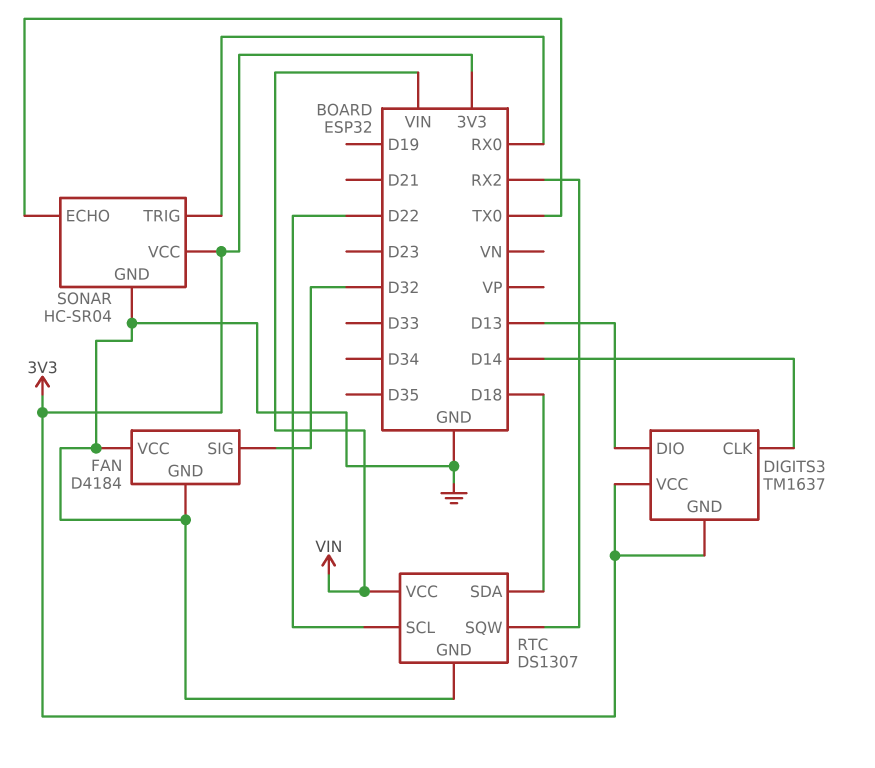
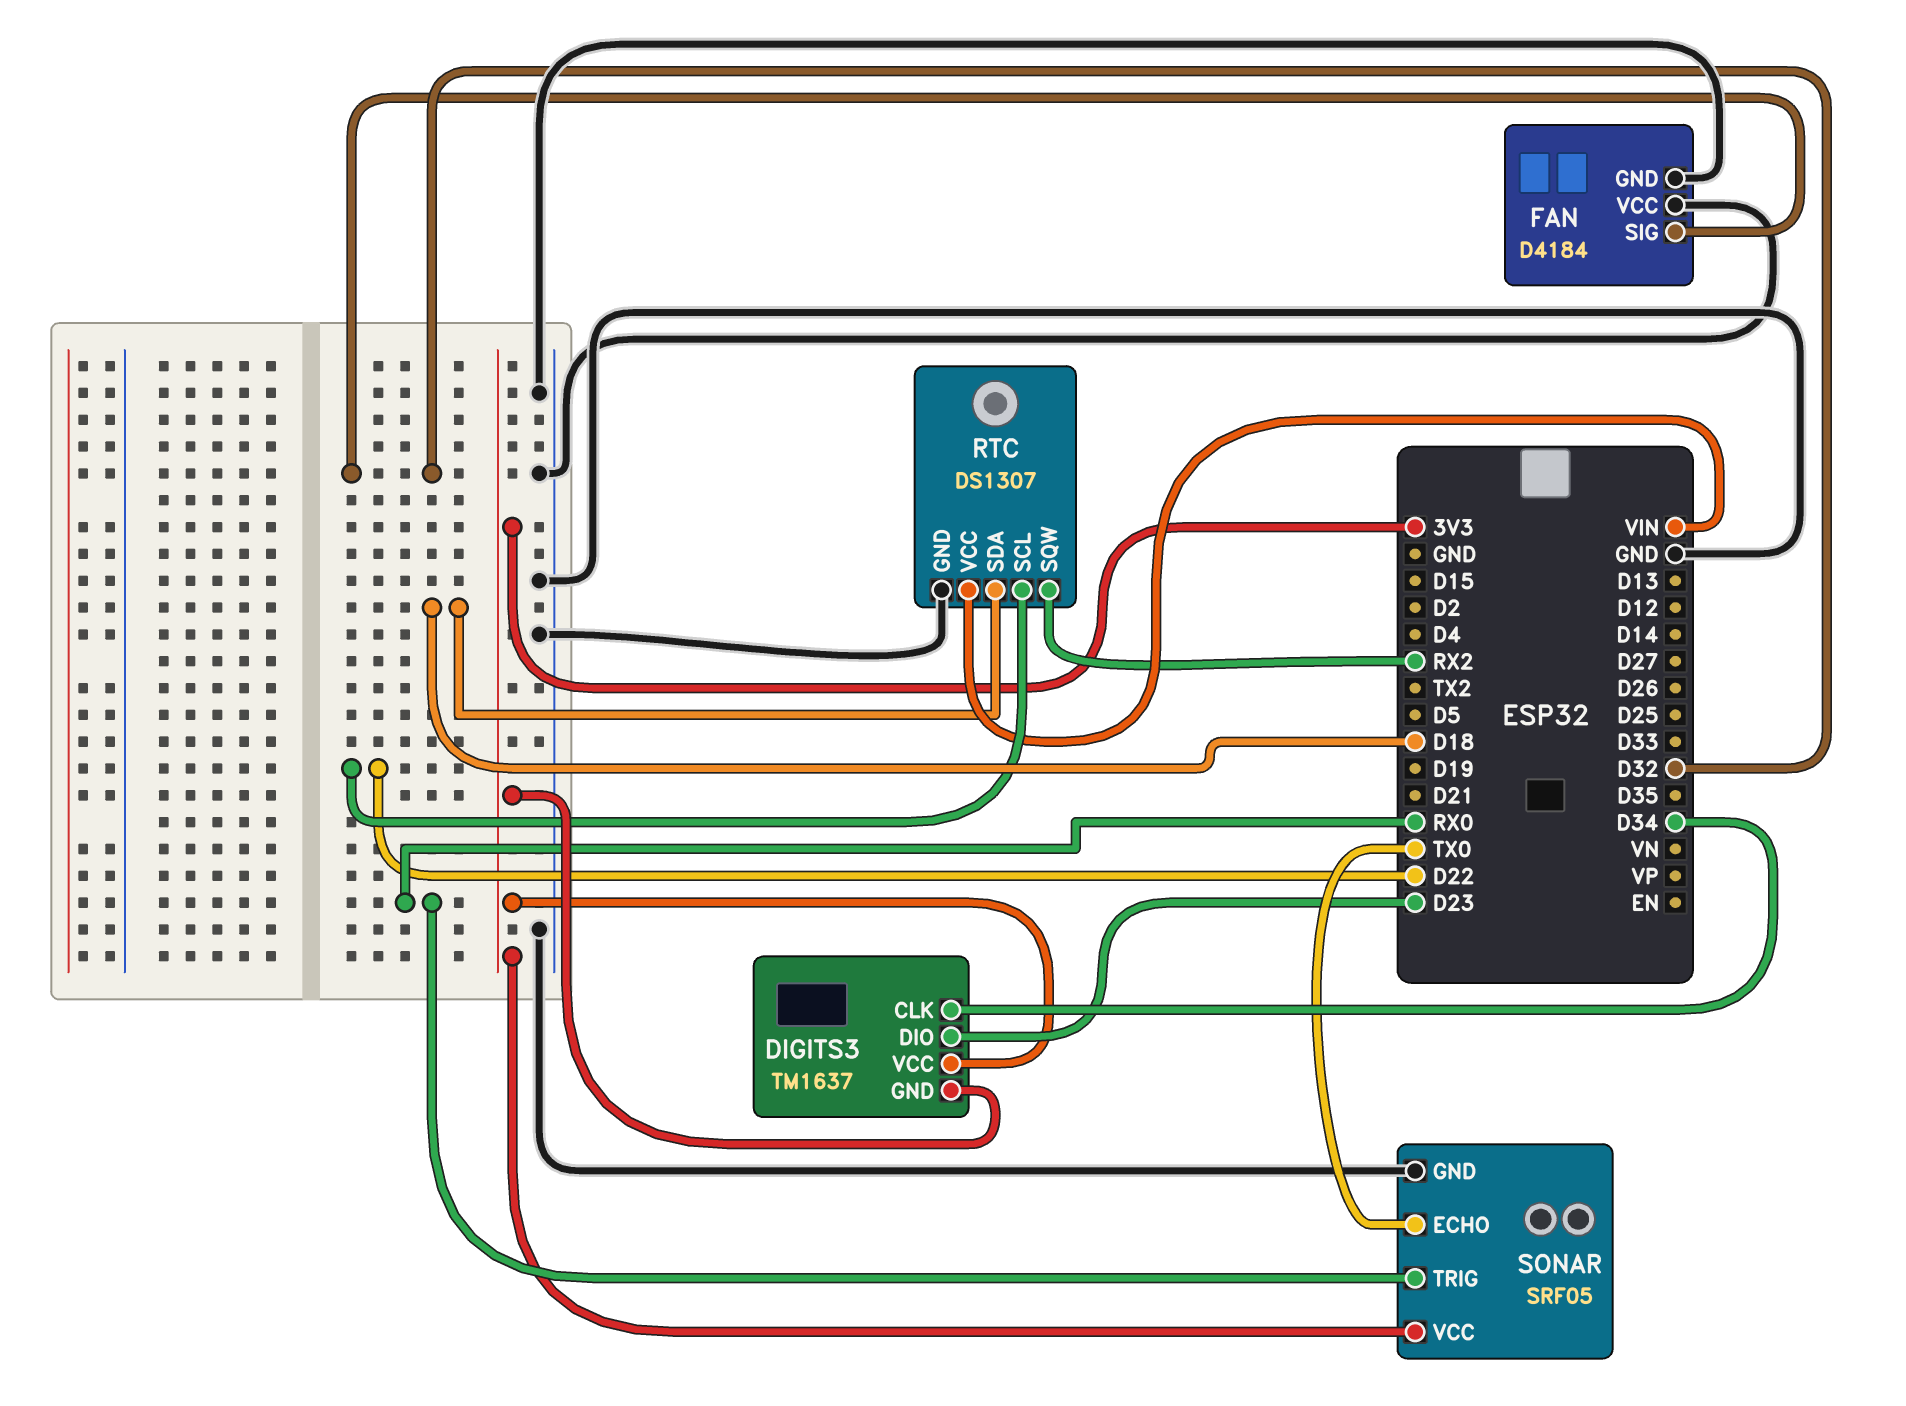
DIGITS3 pin CLK: D14 -> D34
DIGITS3 pin DIO: D13 -> D23
SONAR: HC-SR04 -> SRF05

